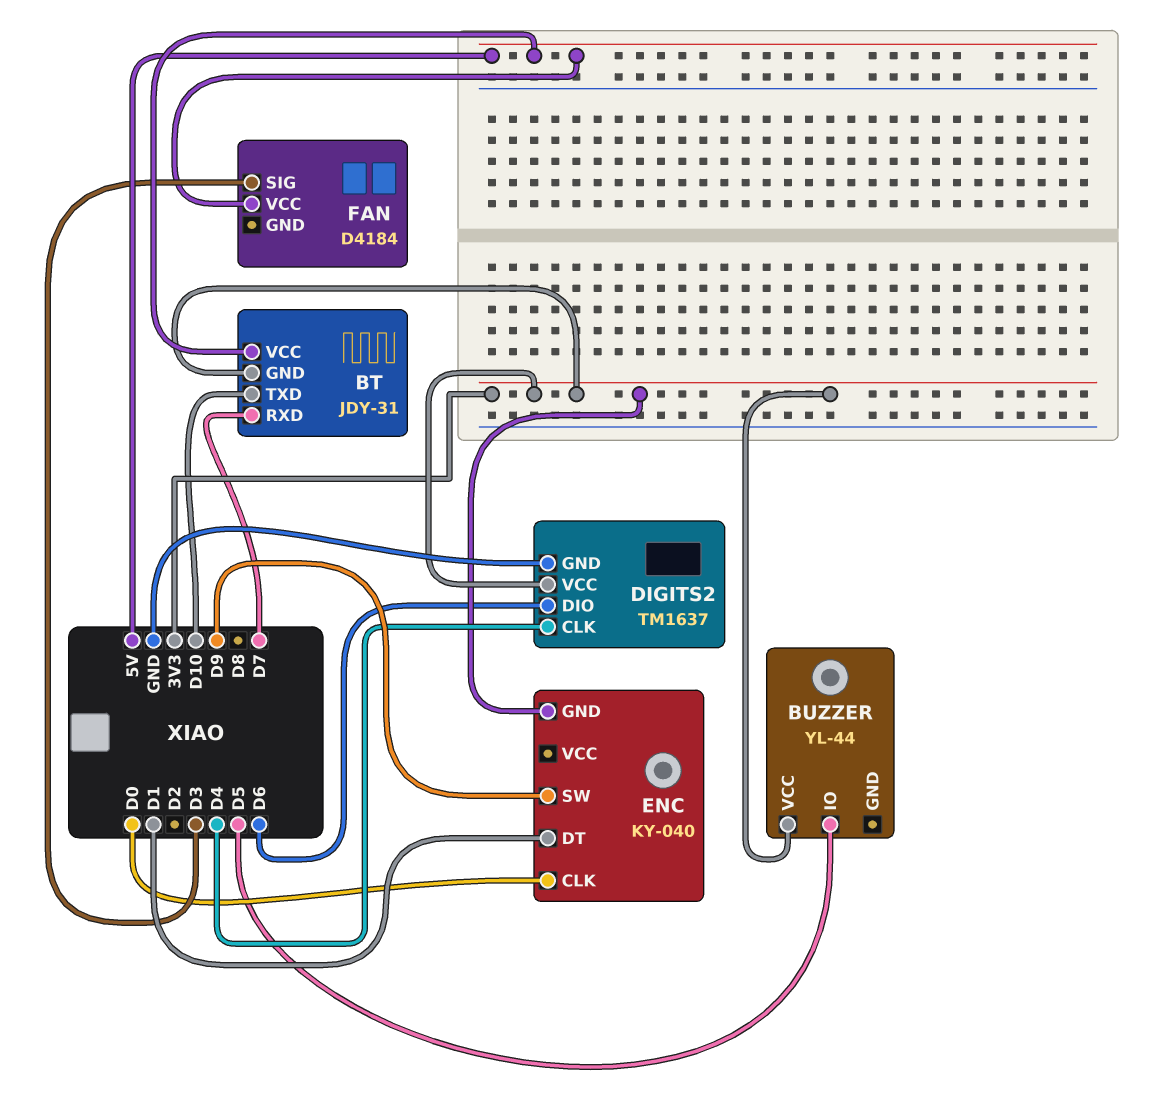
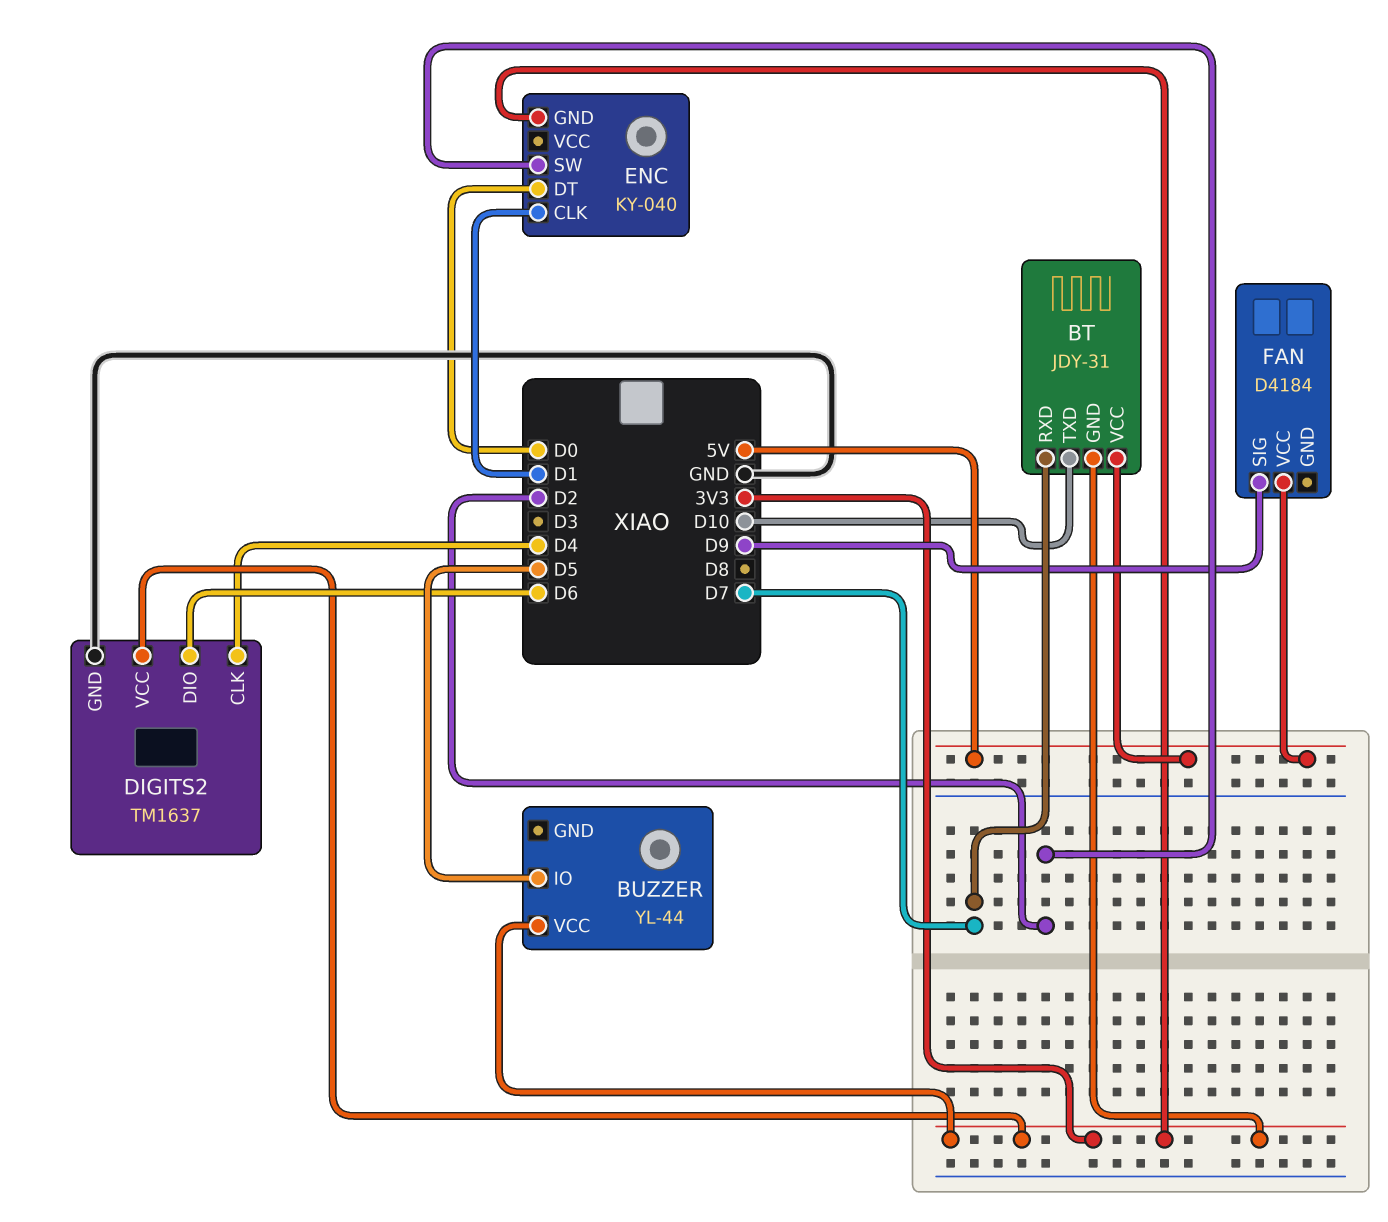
ENC pin CLK: D0 -> D1
ENC pin DT: D1 -> D0
ENC pin SW: D9 -> D2
FAN pin SIG: D3 -> D9

